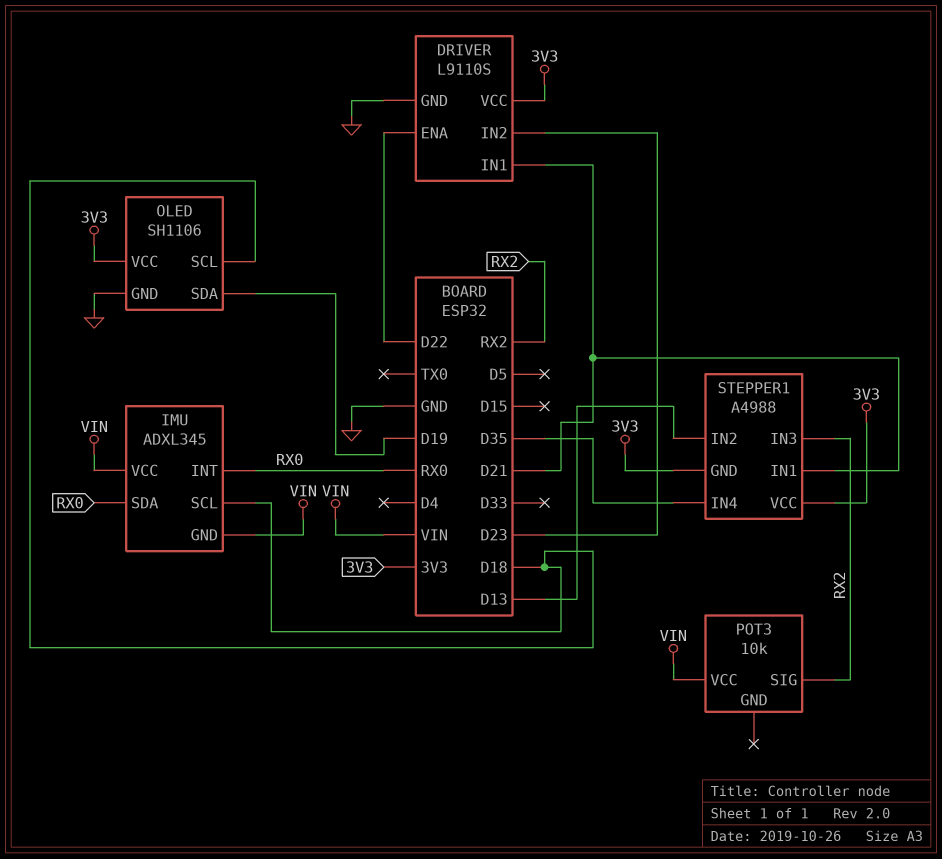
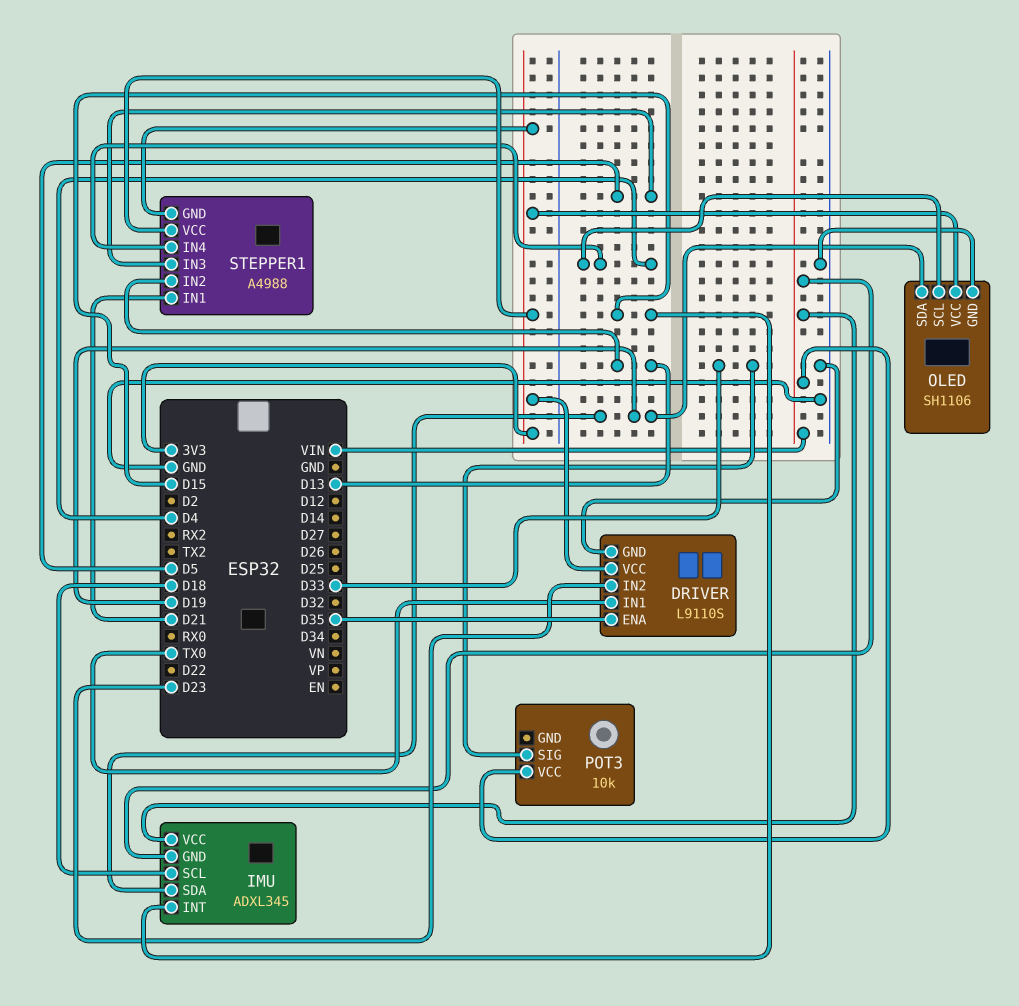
DRIVER pin ENA: D22 -> D35
DRIVER pin IN1: D21 -> TX0
IMU pin INT: RX0 -> D15
IMU pin SDA: RX0 -> D19
OLED pin SCL: D18 -> D4
POT3 pin SIG: RX2 -> D33
STEPPER1 pin IN3: RX2 -> D5
STEPPER1 pin IN4: D35 -> D4

